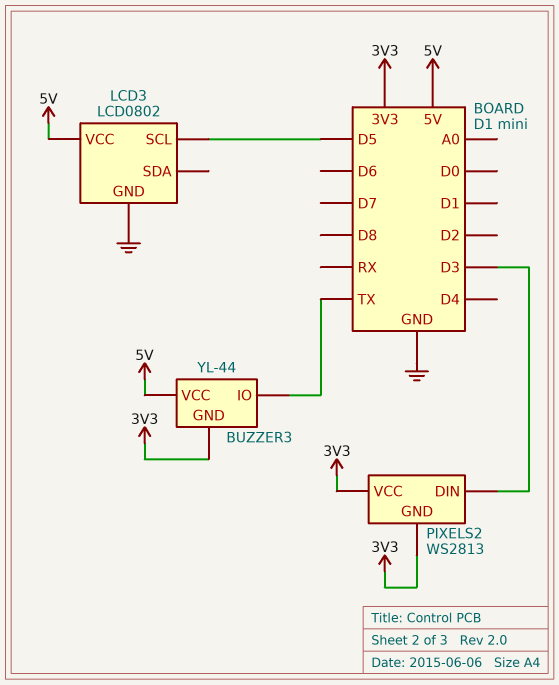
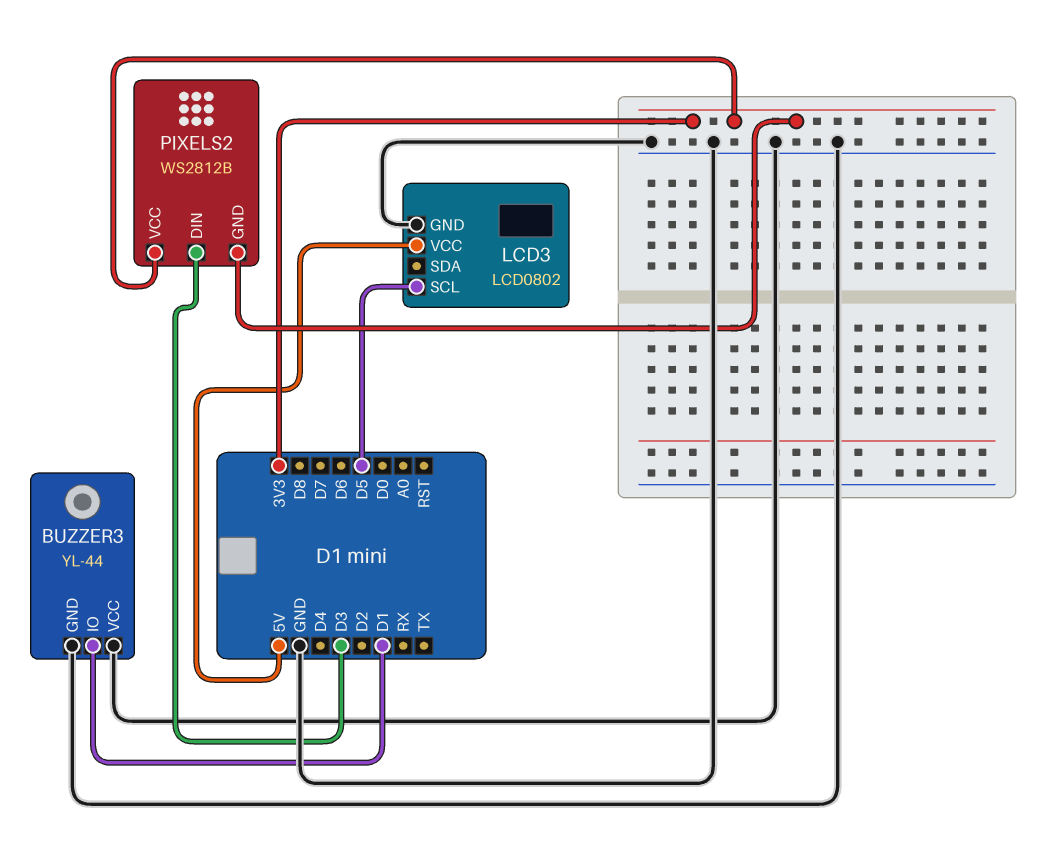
BUZZER3 pin GND: 3V3 -> GND
BUZZER3 pin IO: TX -> D1
BUZZER3 pin VCC: 5V -> GND
PIXELS2: WS2813 -> WS2812B

